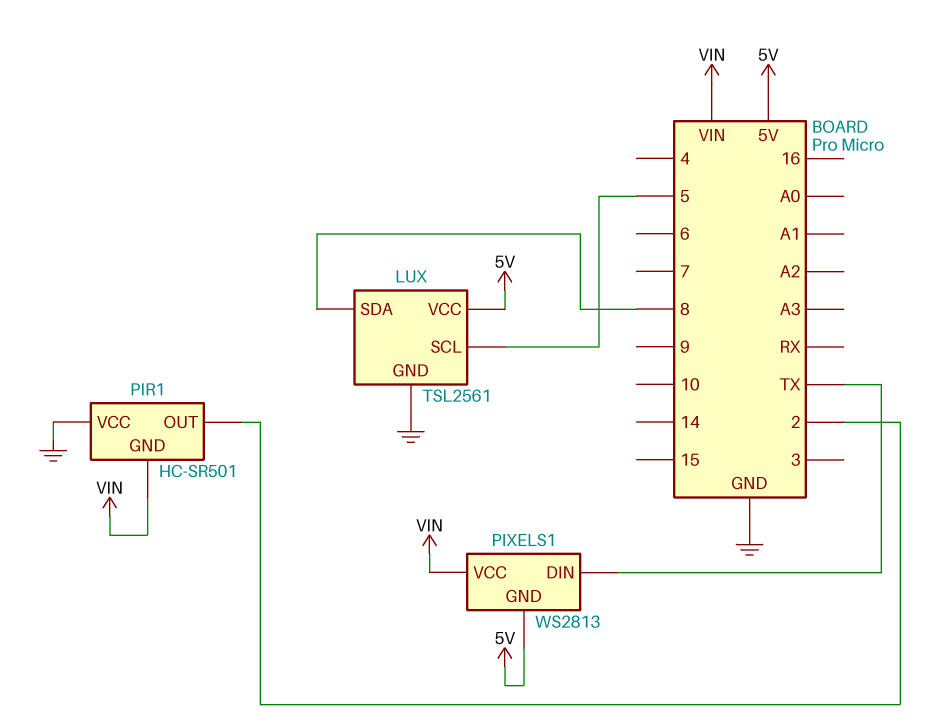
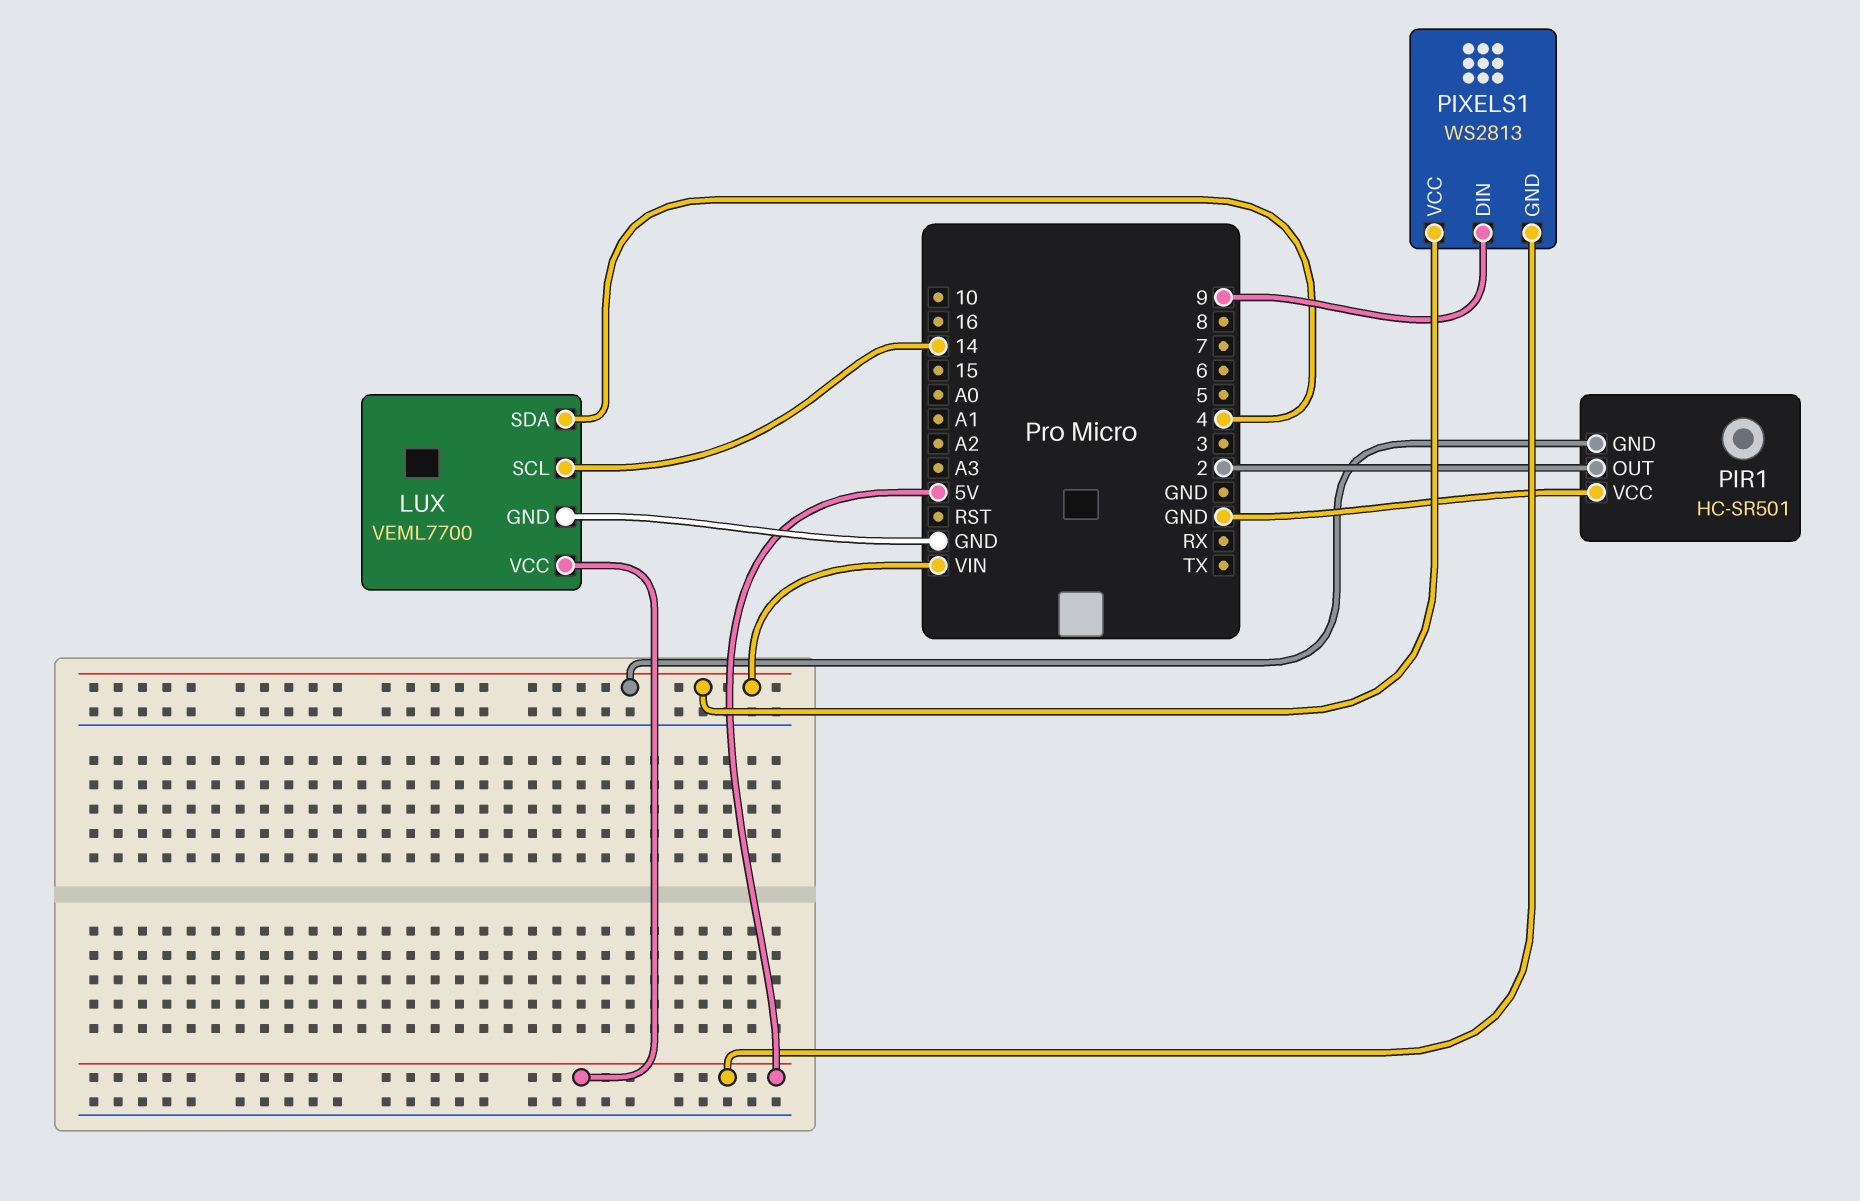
LUX: TSL2561 -> VEML7700
LUX pin SCL: 5 -> 14
LUX pin SDA: 8 -> 4
PIXELS1 pin DIN: TX -> 9

